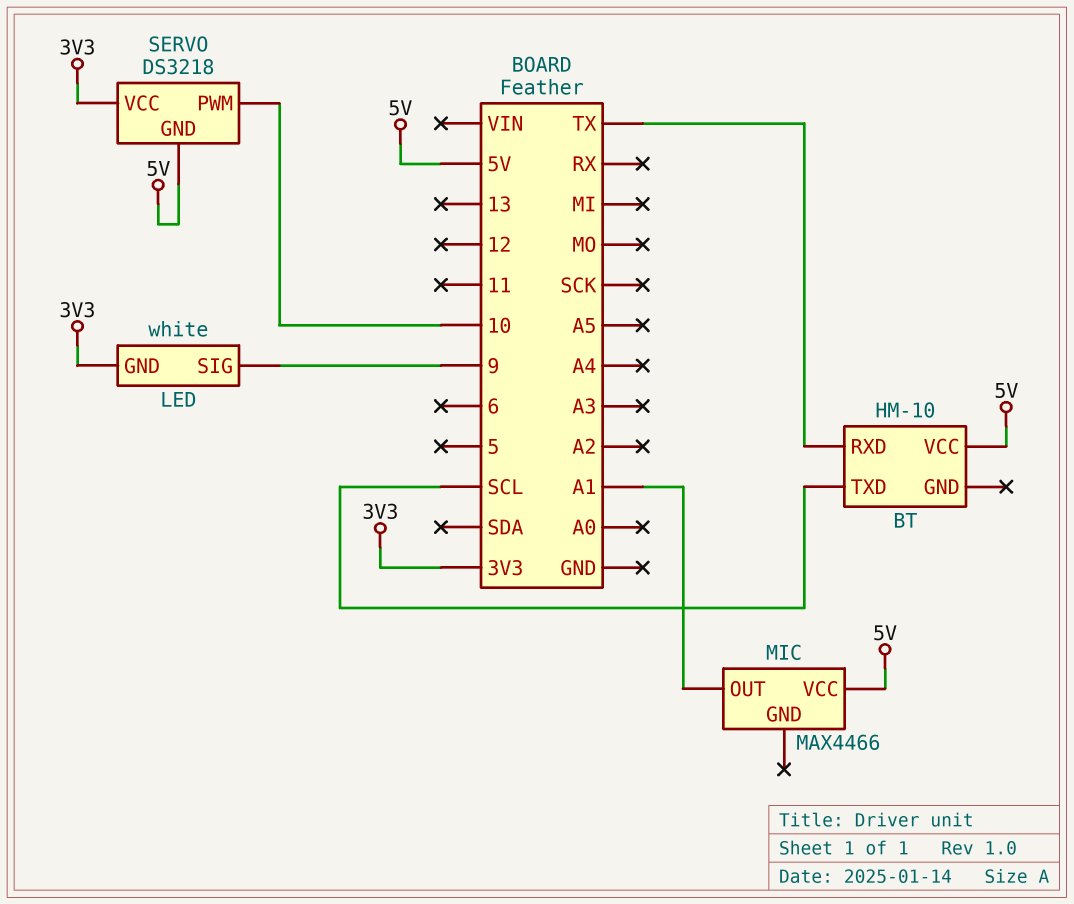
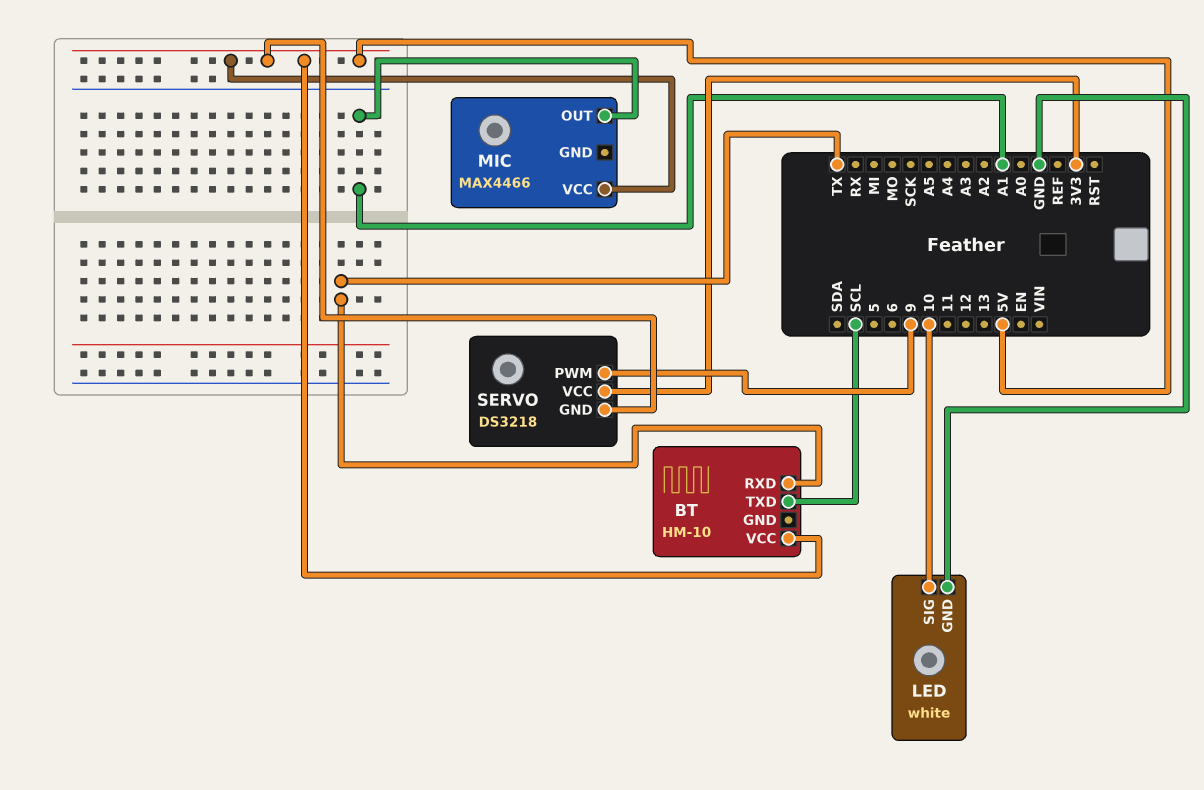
LED pin GND: 3V3 -> GND
LED pin SIG: 9 -> 10
SERVO pin PWM: 10 -> 9

